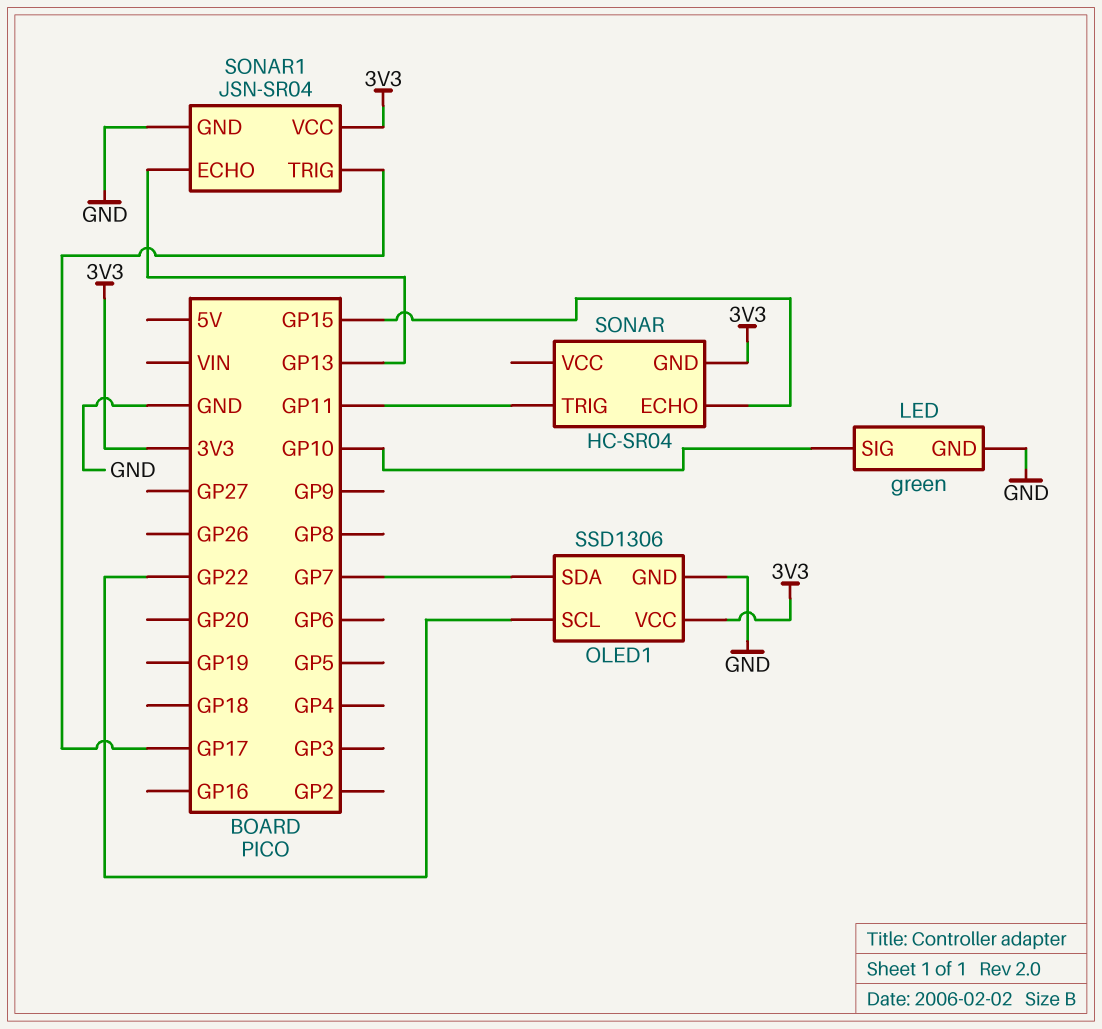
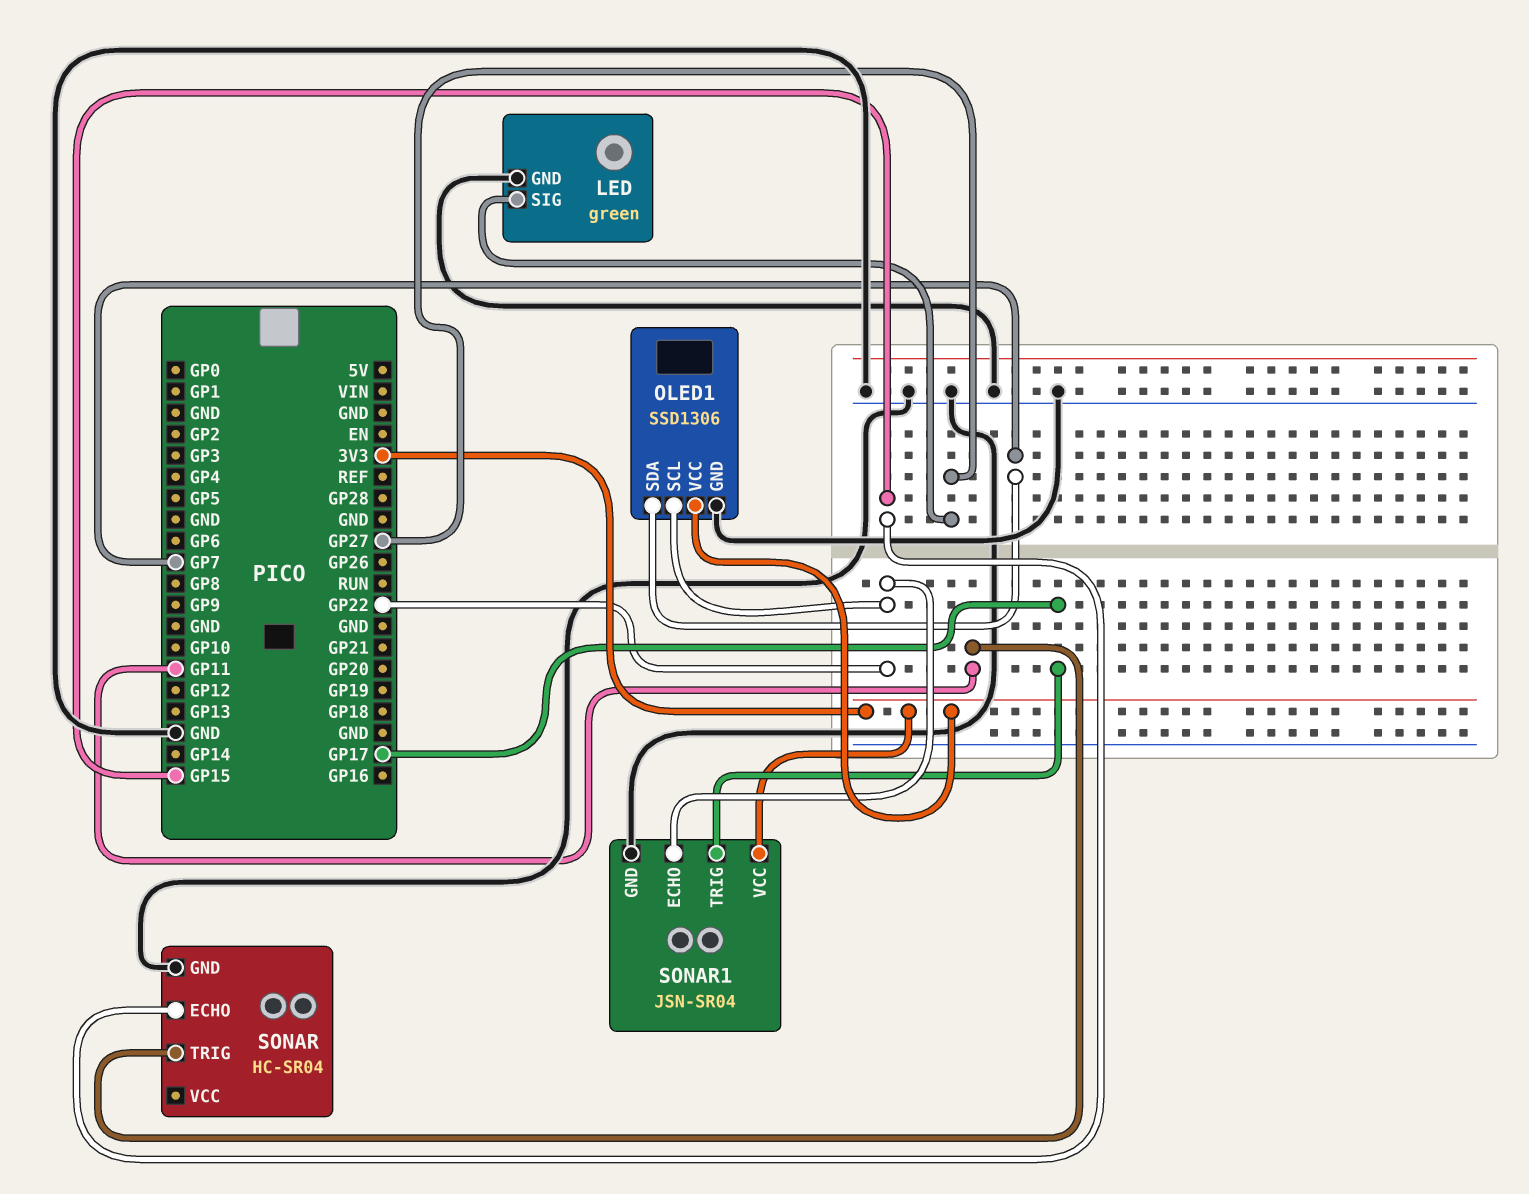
LED pin SIG: GP10 -> GP27
SONAR pin GND: 3V3 -> GND
SONAR1 pin ECHO: GP13 -> GP22

